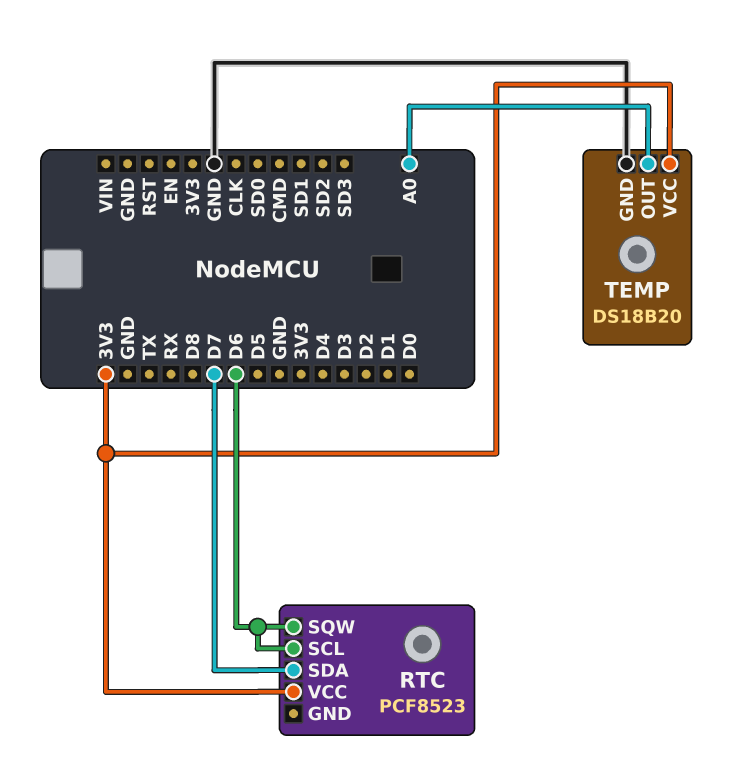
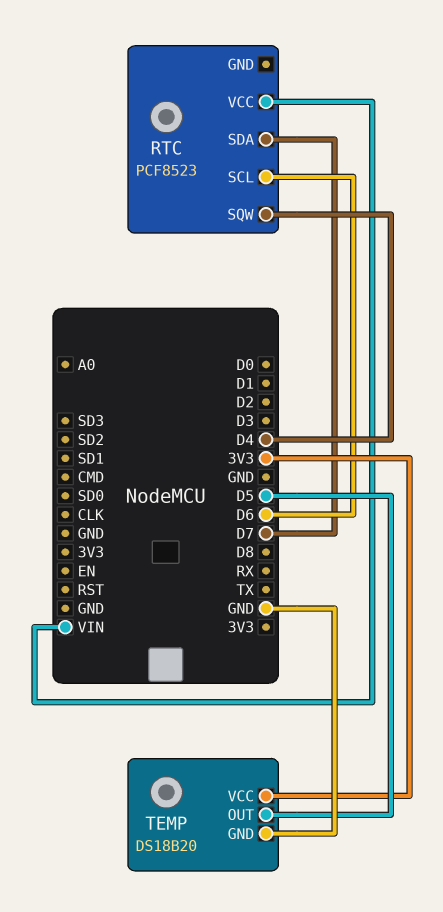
RTC pin SQW: D6 -> D4
RTC pin VCC: 3V3 -> VIN
TEMP pin OUT: A0 -> D5

